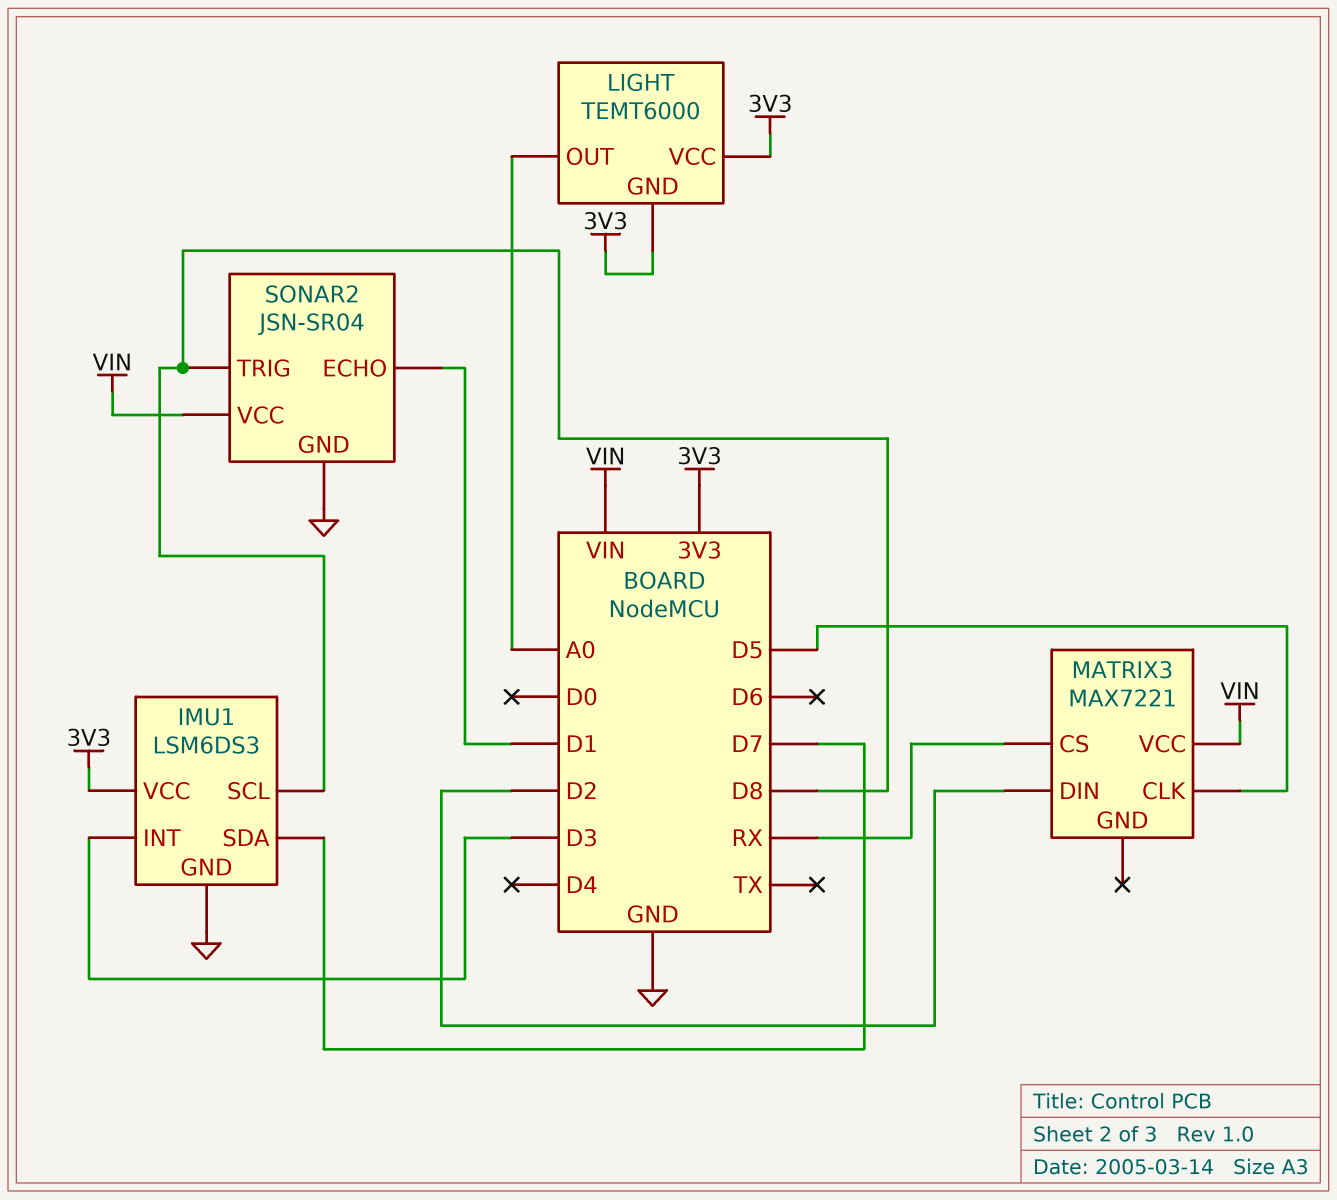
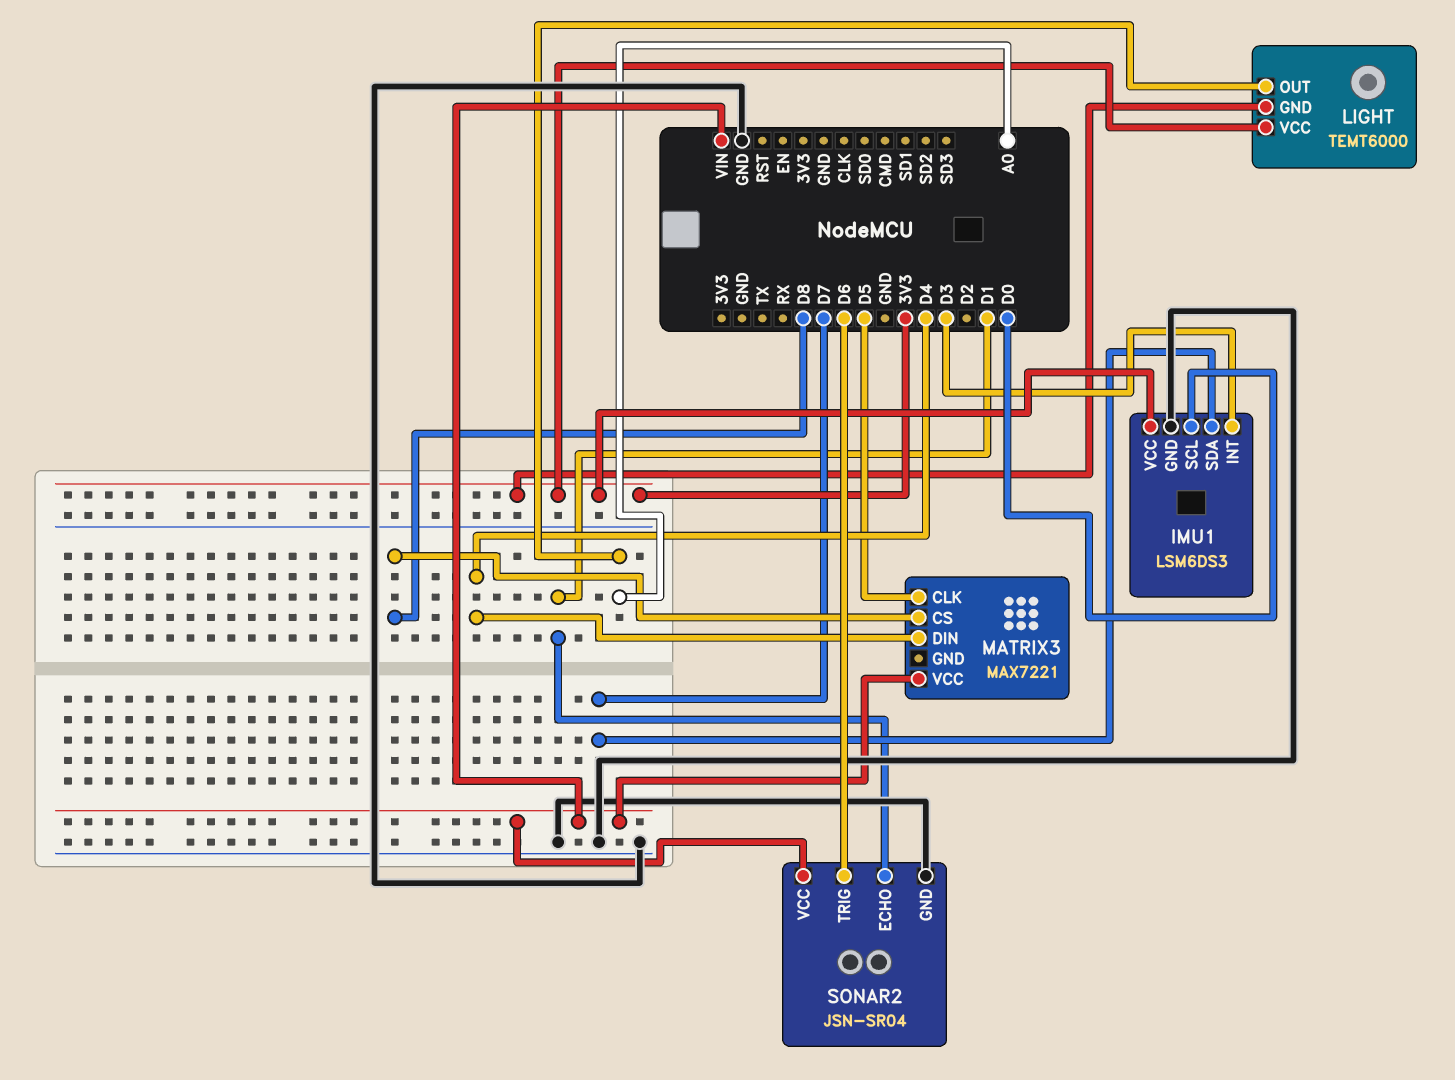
IMU1 pin SCL: D8 -> D0
MATRIX3 pin CS: RX -> D8
MATRIX3 pin DIN: D2 -> D4
SONAR2 pin TRIG: D8 -> D6

